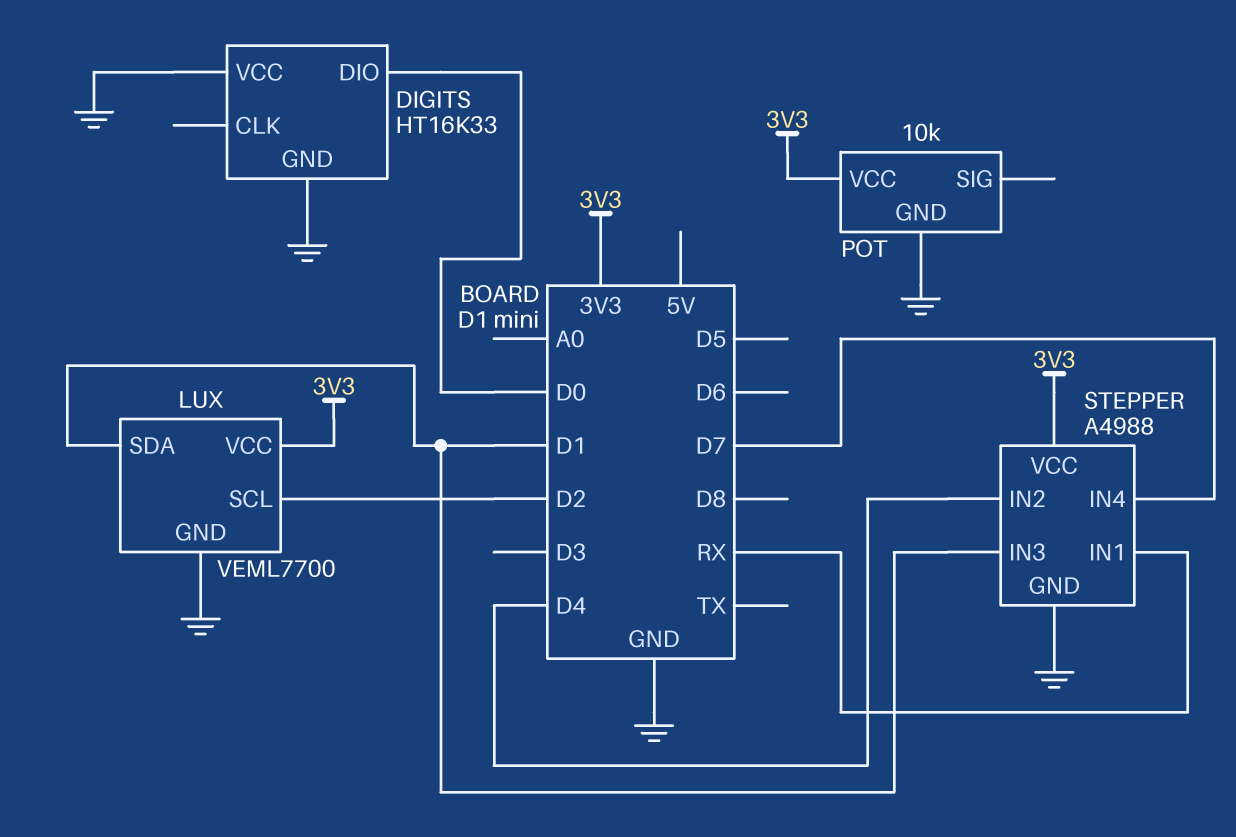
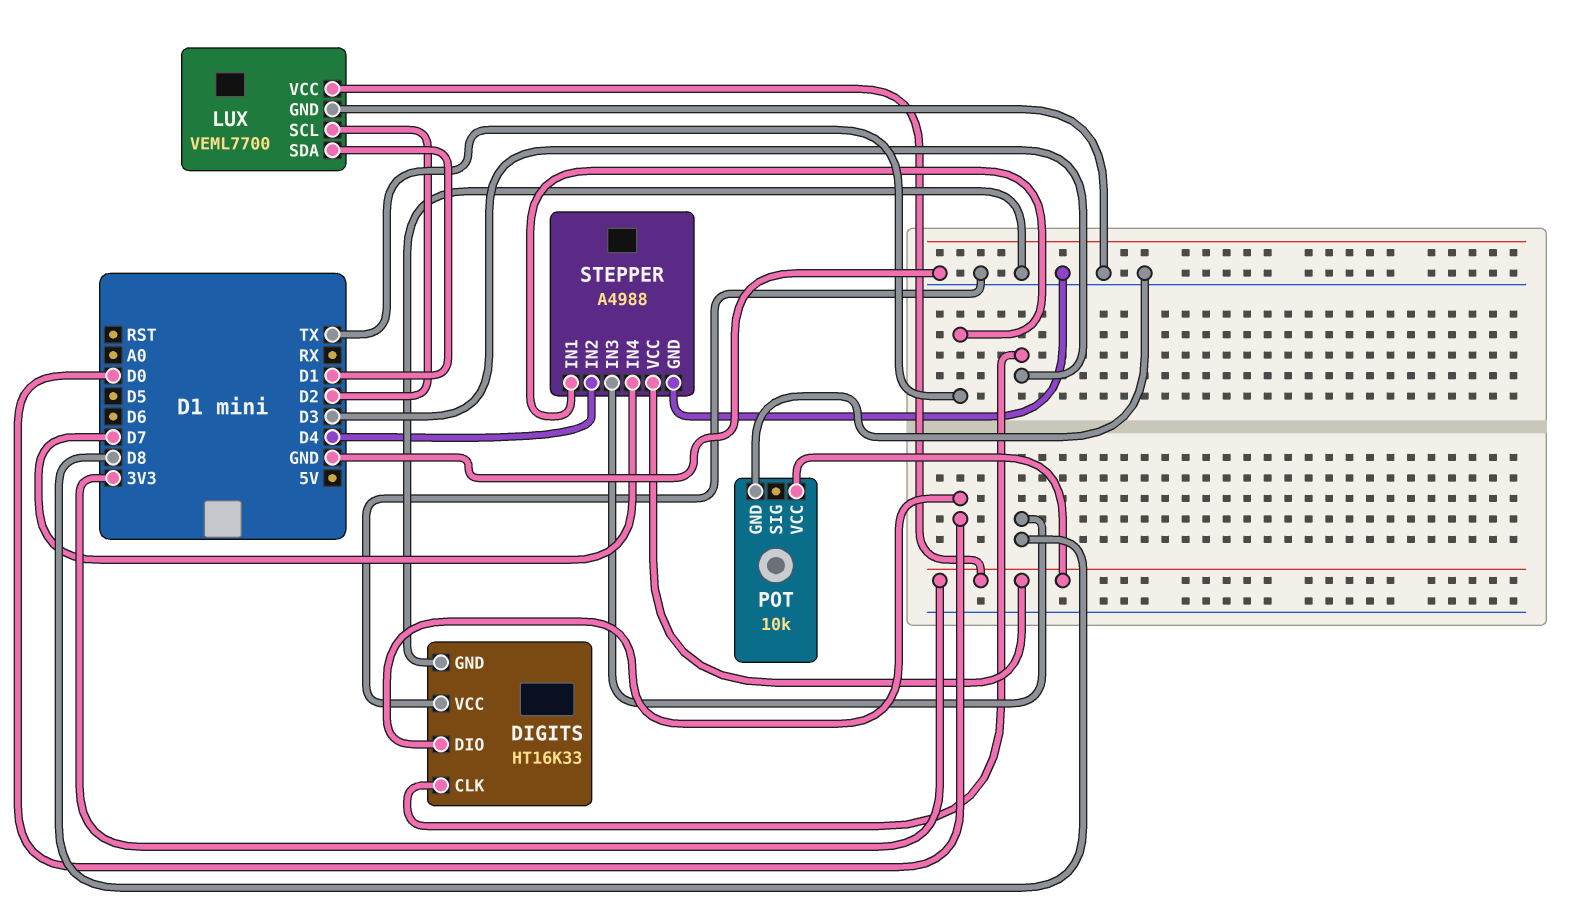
DIGITS pin CLK: none -> D3
STEPPER pin IN1: RX -> TX
STEPPER pin IN3: D1 -> D8

